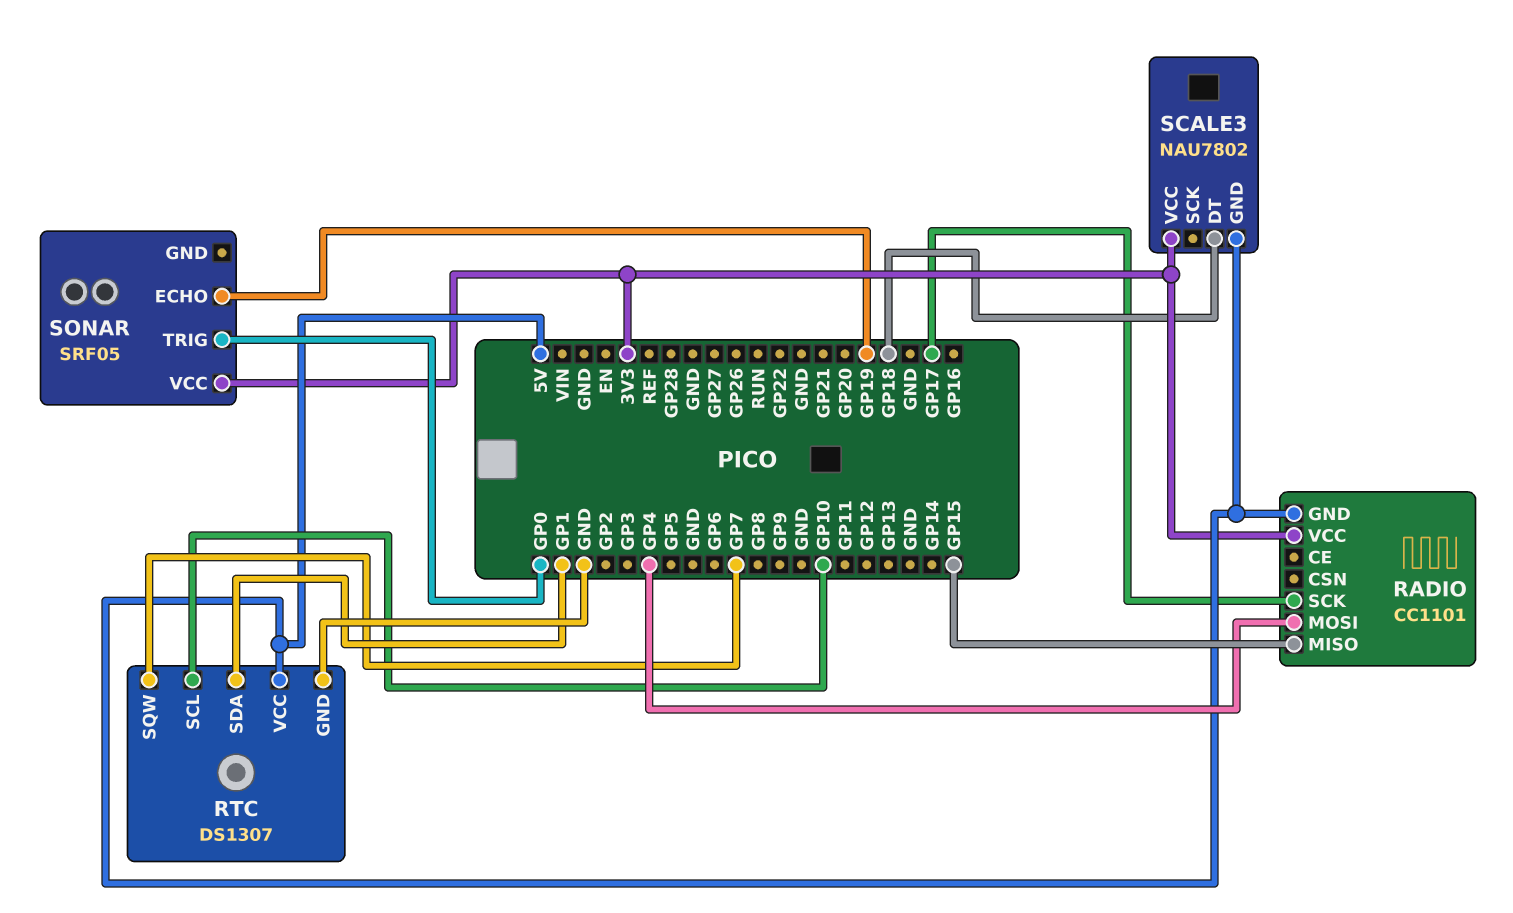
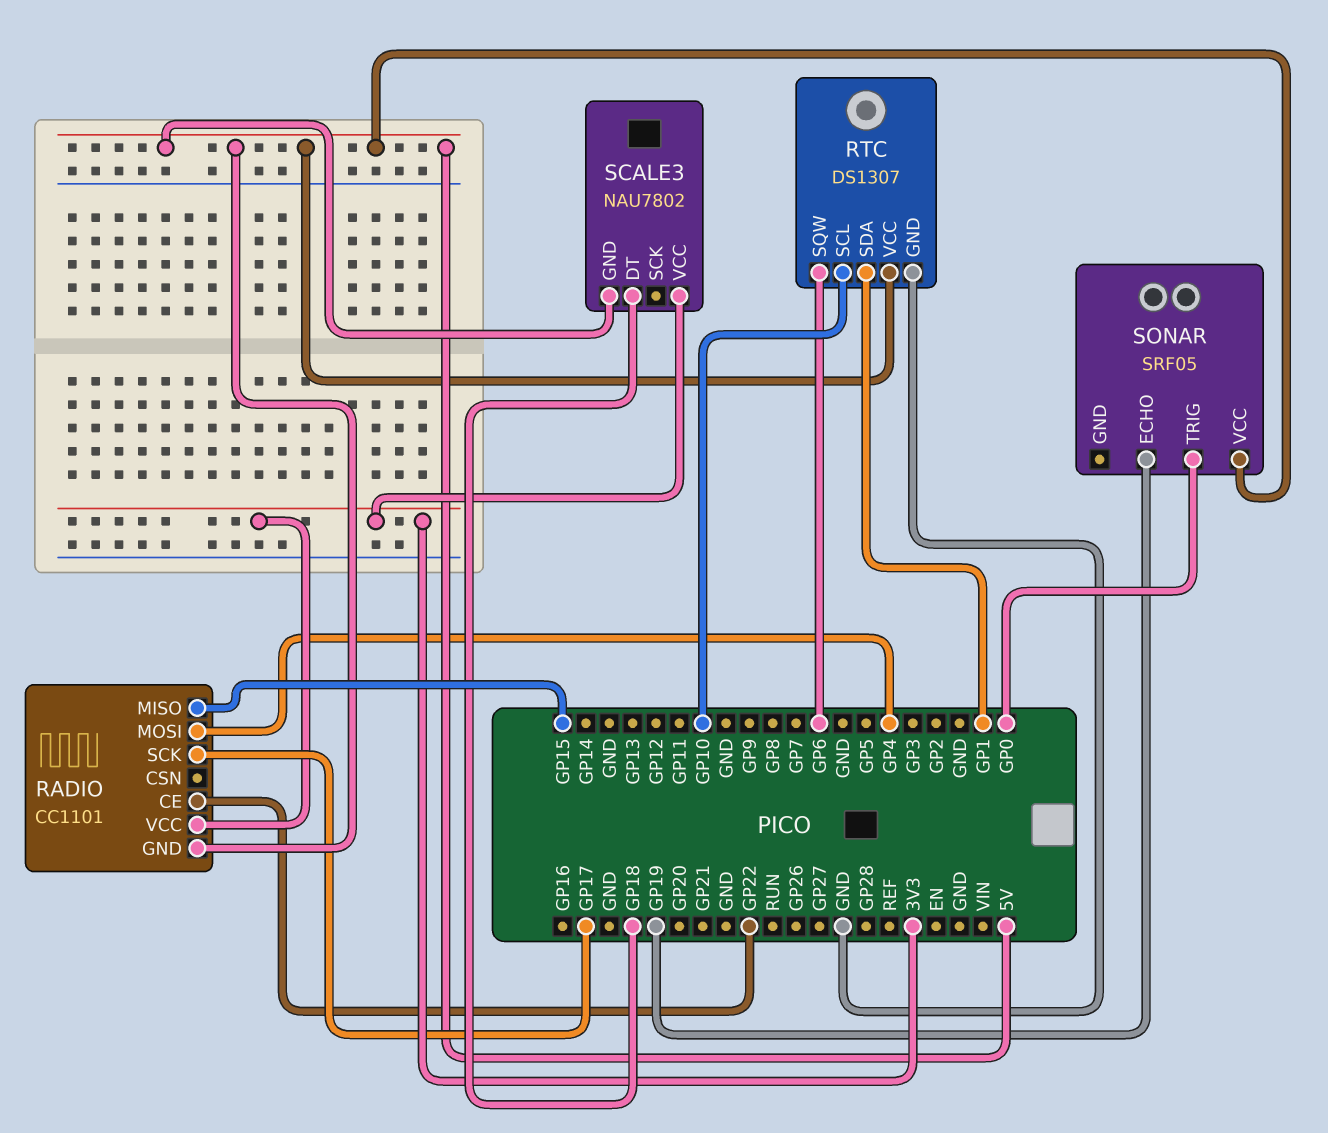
RADIO pin CE: none -> GP22
RTC pin SQW: GP7 -> GP6
SONAR pin VCC: 3V3 -> 5V

